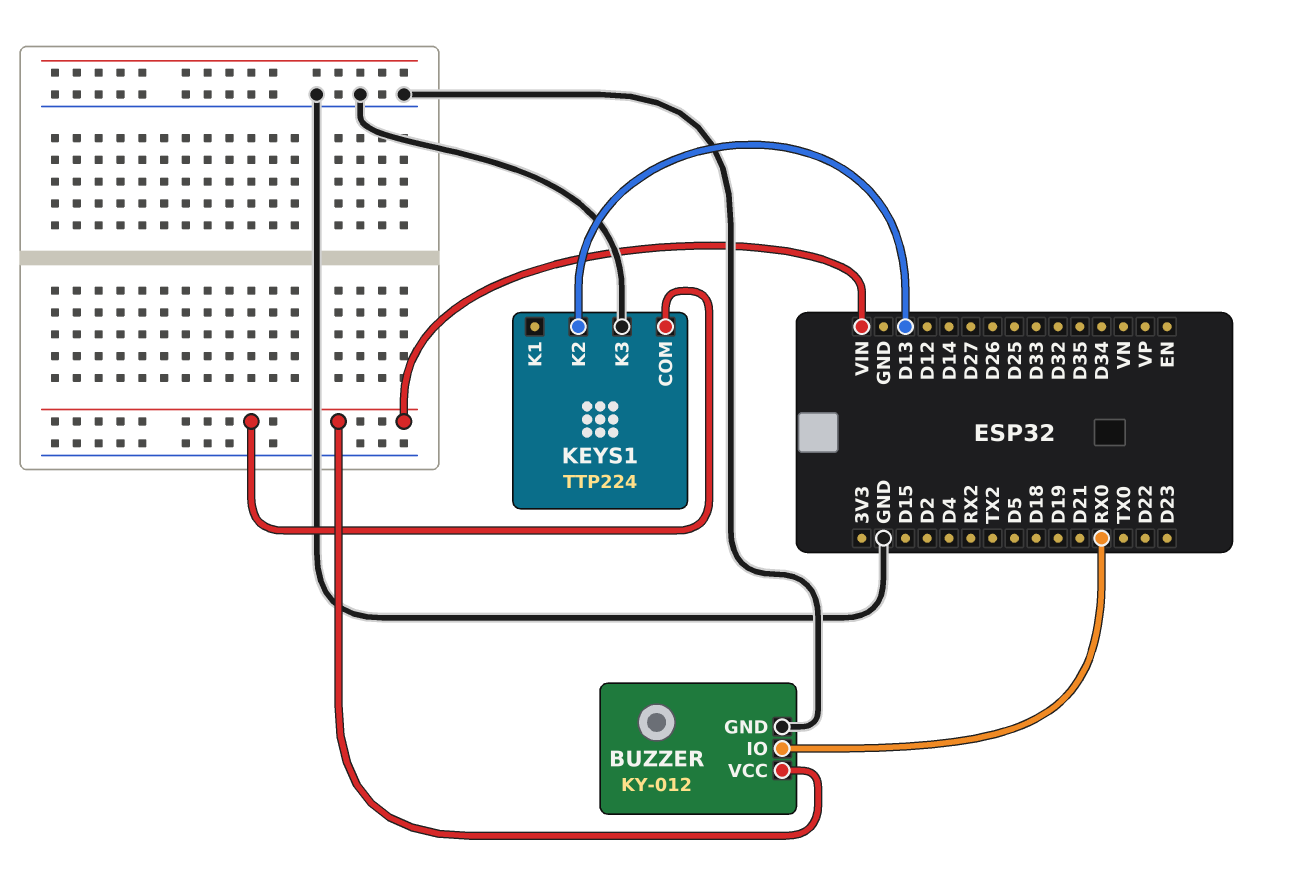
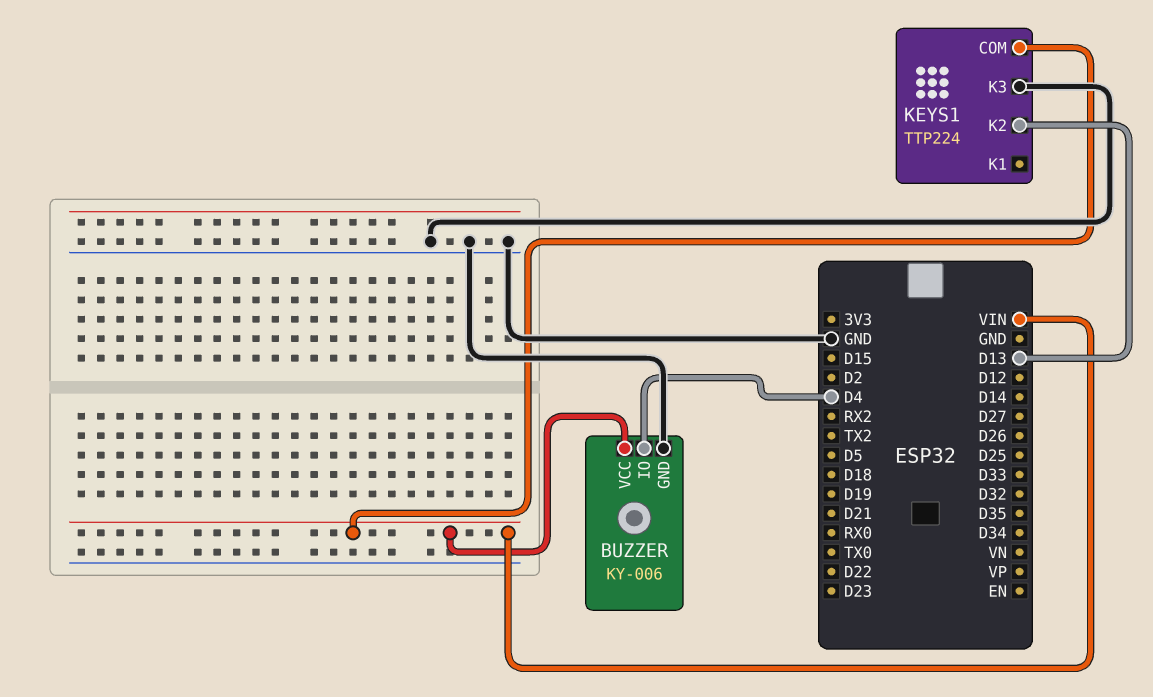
BUZZER: KY-012 -> KY-006
BUZZER pin IO: RX0 -> D4

